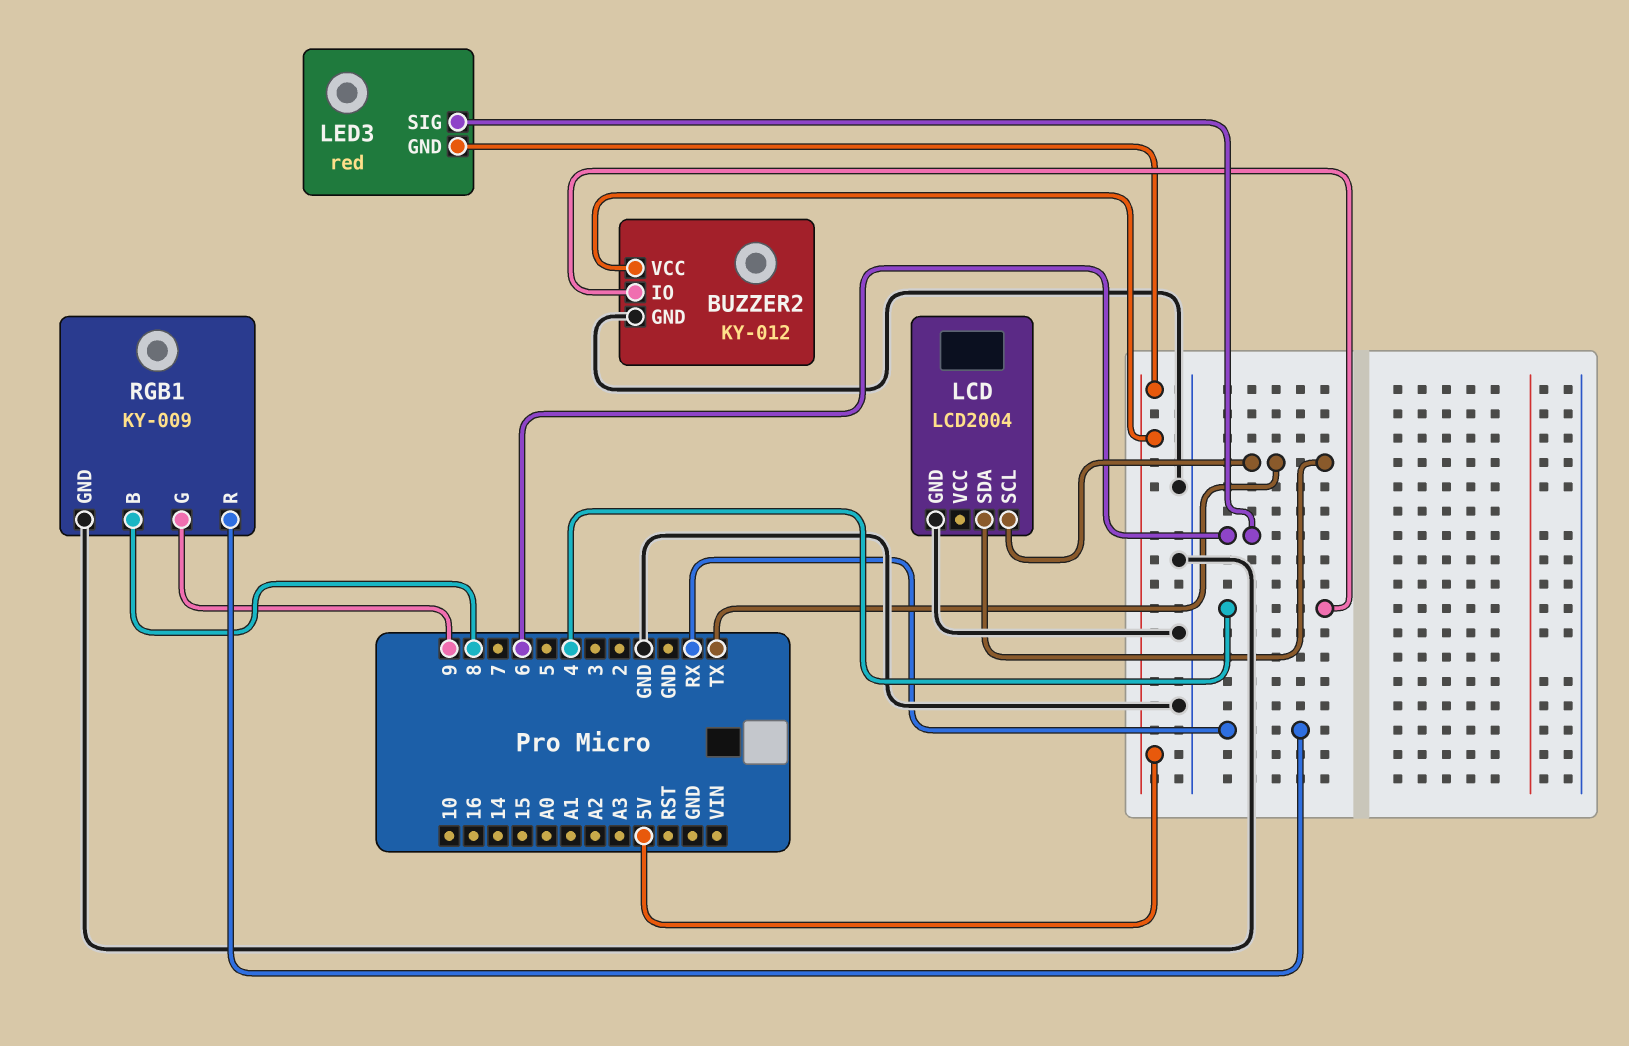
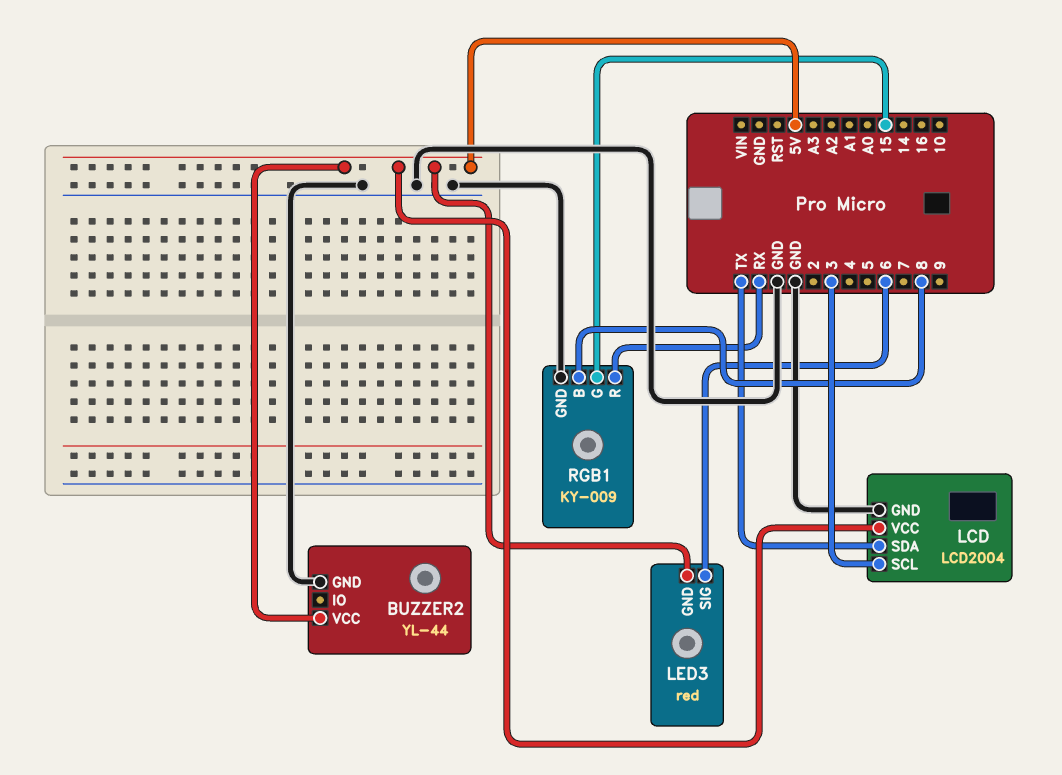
BUZZER2: KY-012 -> YL-44
BUZZER2 pin IO: 4 -> none
LCD pin SCL: TX -> 3
LCD pin VCC: none -> 5V
RGB1 pin G: 9 -> 15

